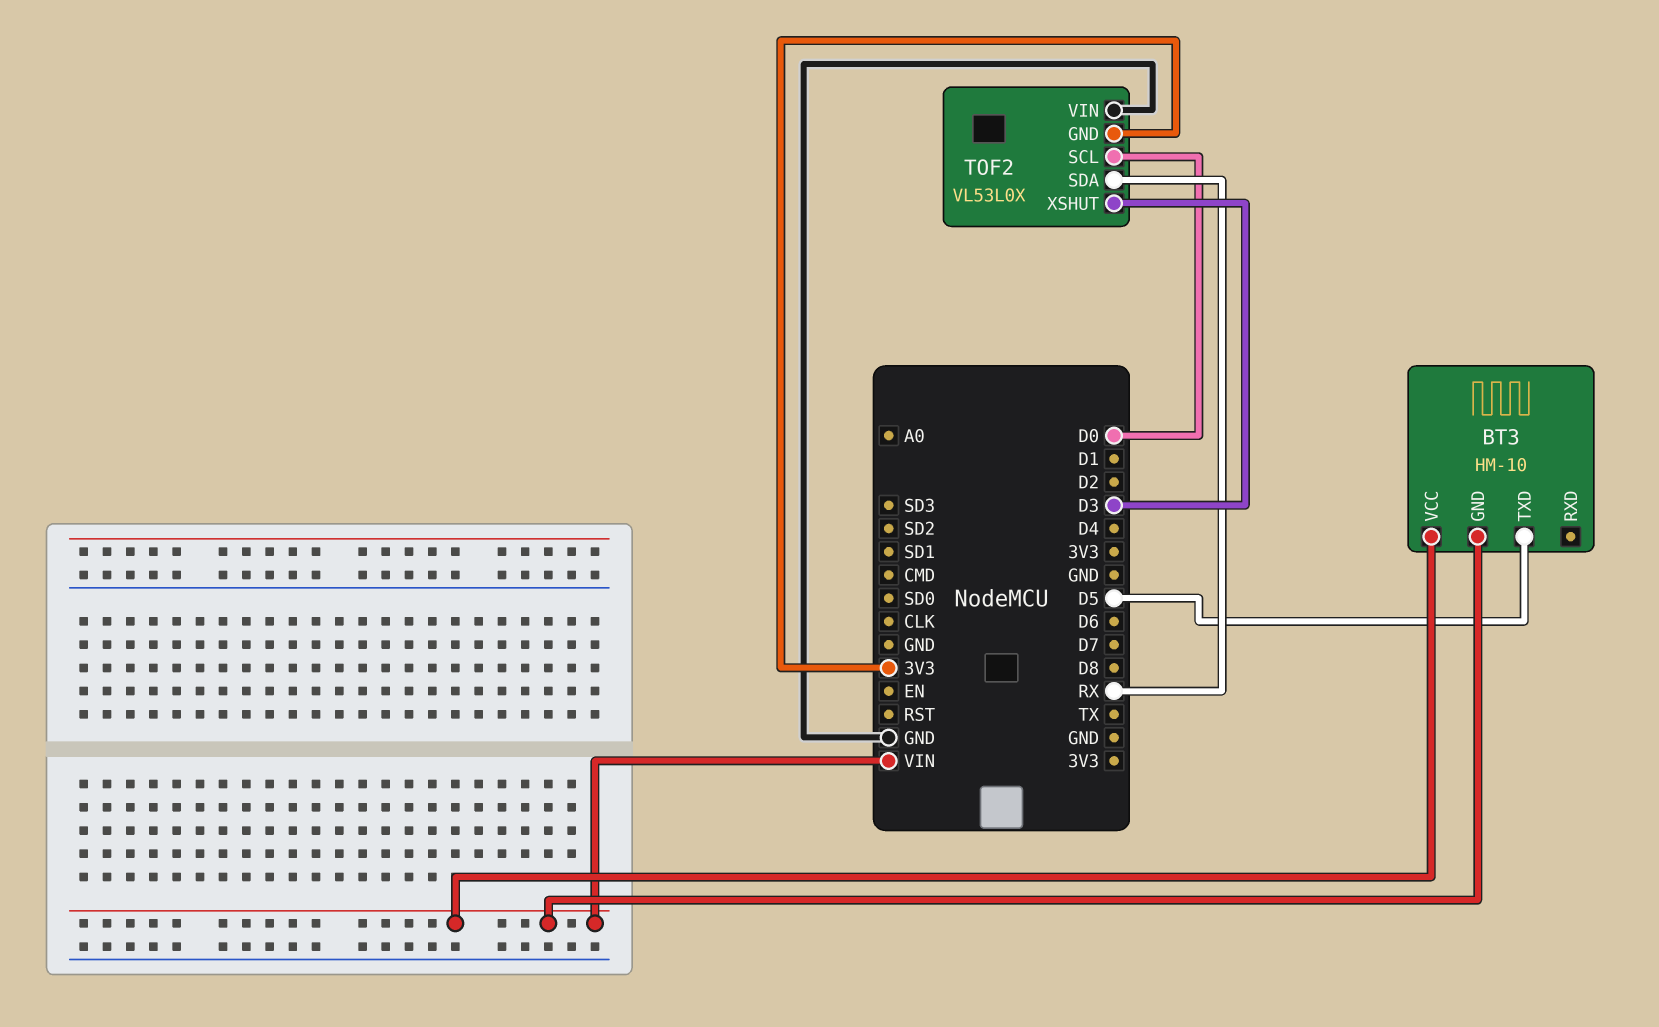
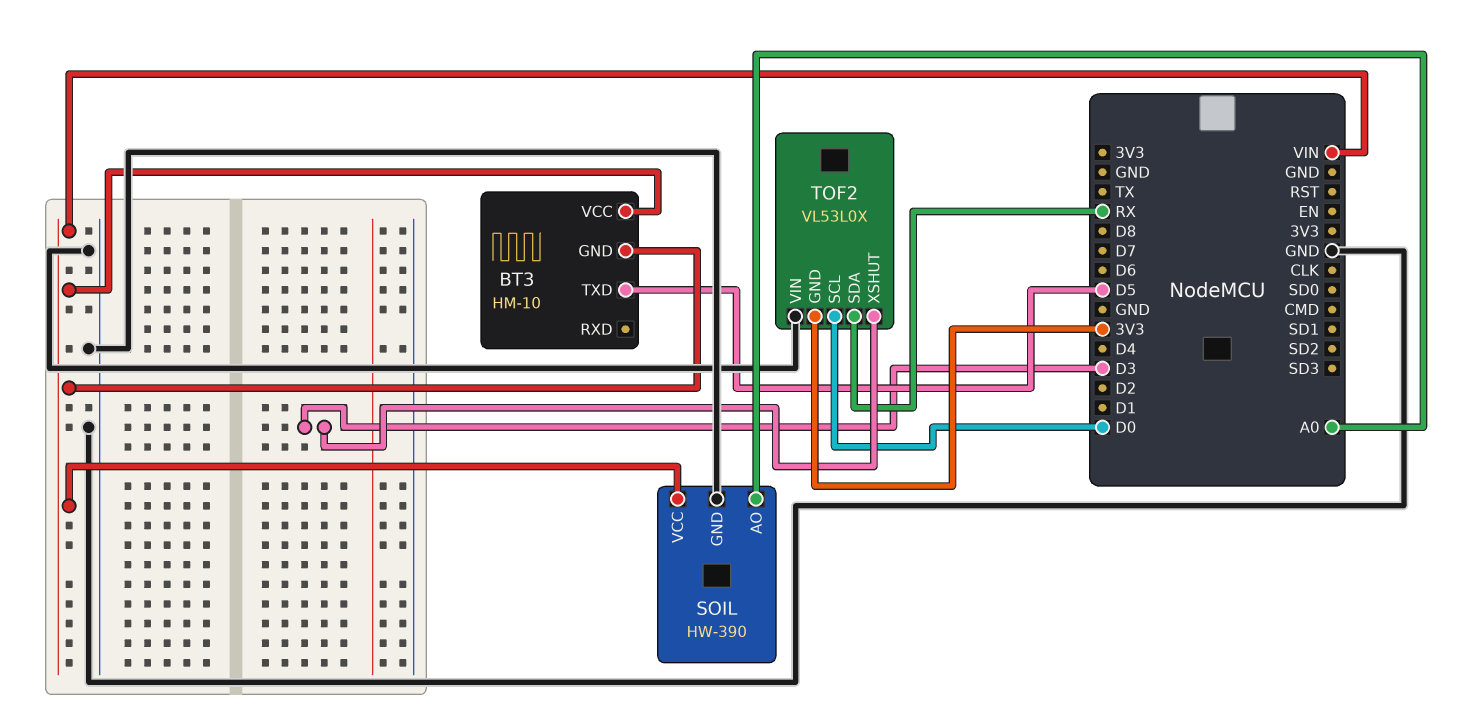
SOIL: none -> HW-390
SOIL pin AO: none -> A0
SOIL pin GND: none -> GND
SOIL pin VCC: none -> VIN

